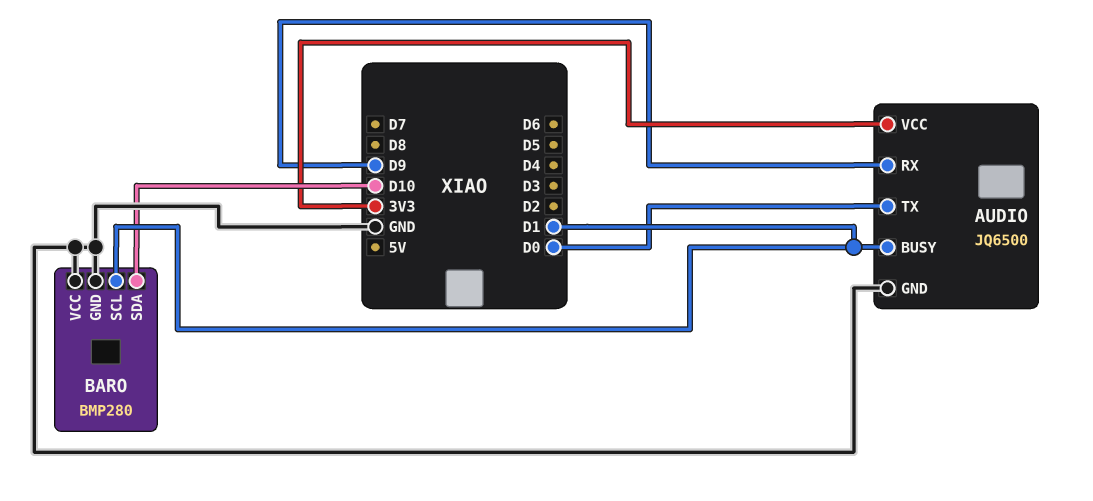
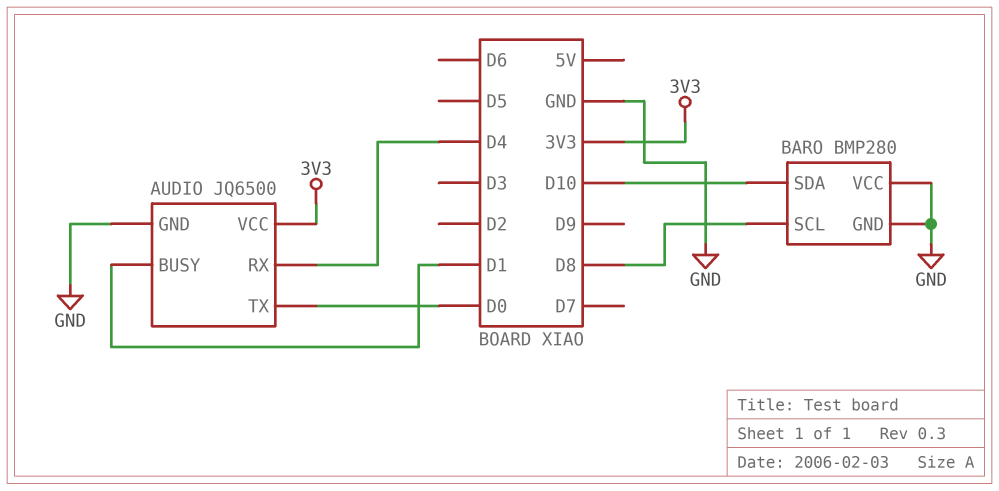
AUDIO pin RX: D9 -> D4
BARO pin SCL: D1 -> D8

